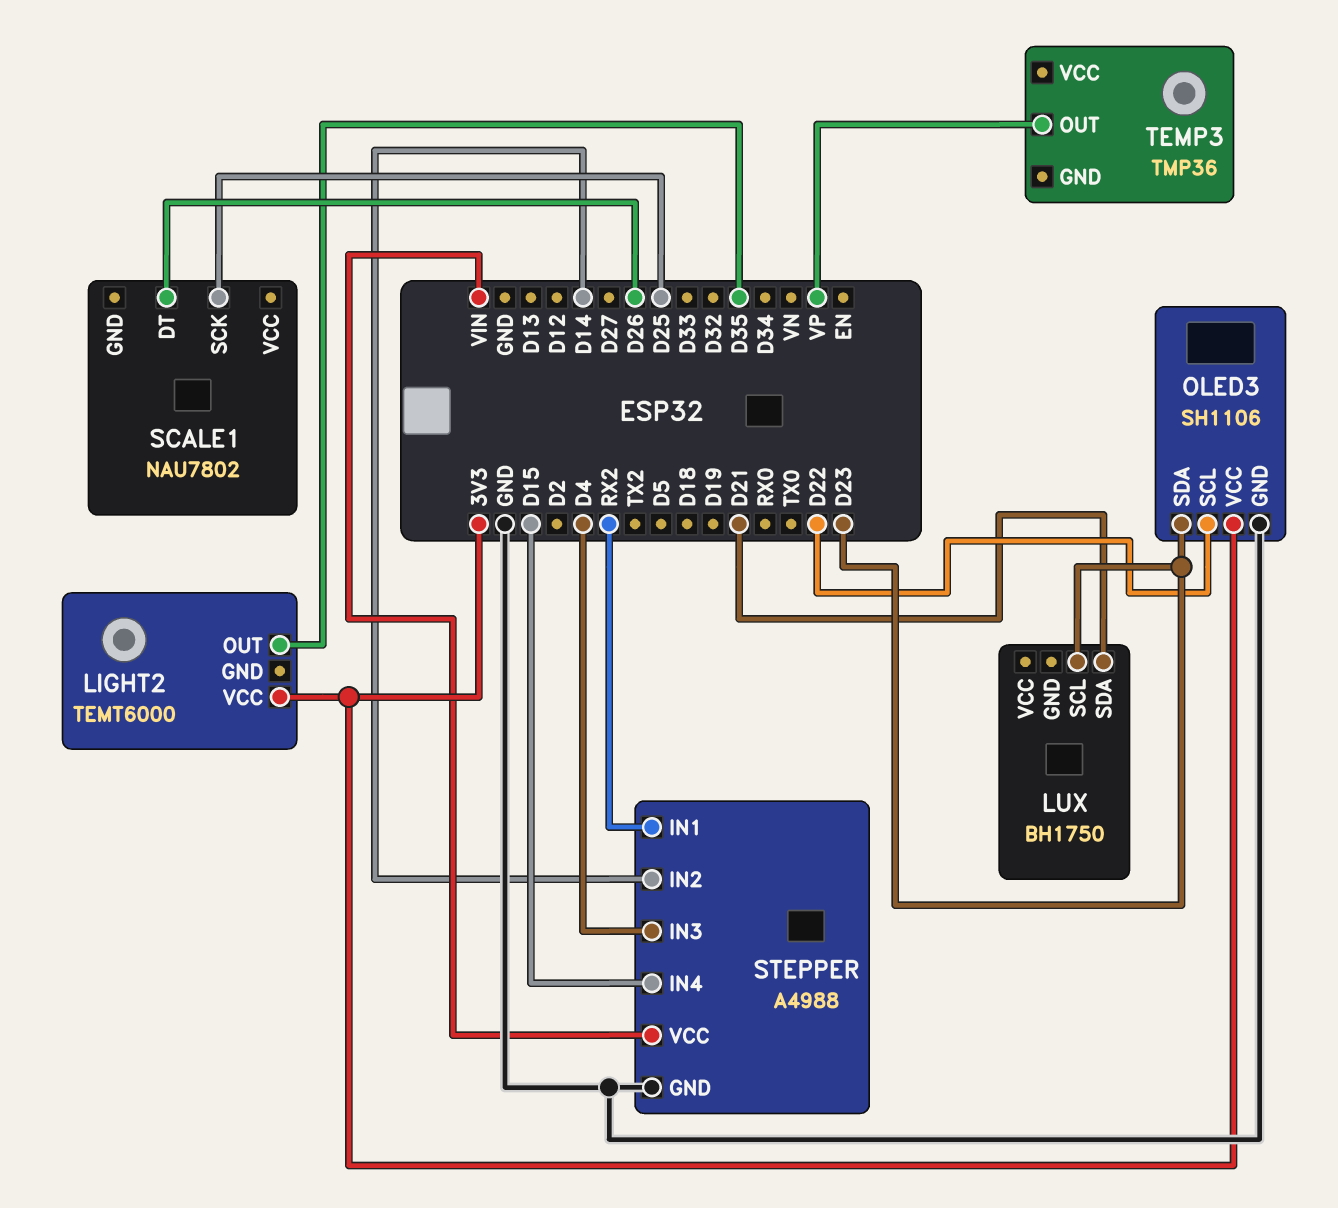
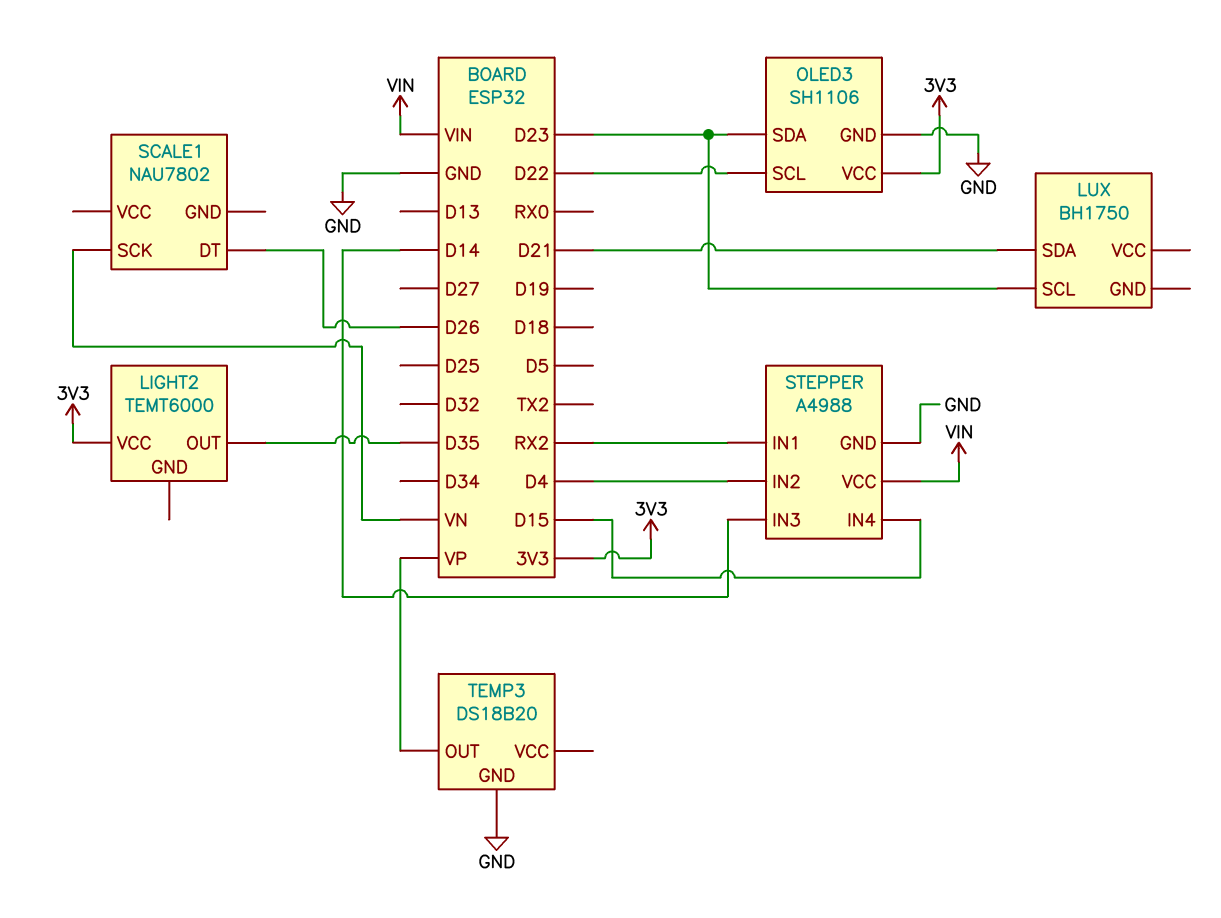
SCALE1 pin SCK: D25 -> VN
STEPPER pin IN2: D14 -> D4
STEPPER pin IN3: D4 -> D14
TEMP3: TMP36 -> DS18B20
TEMP3 pin GND: none -> GND

